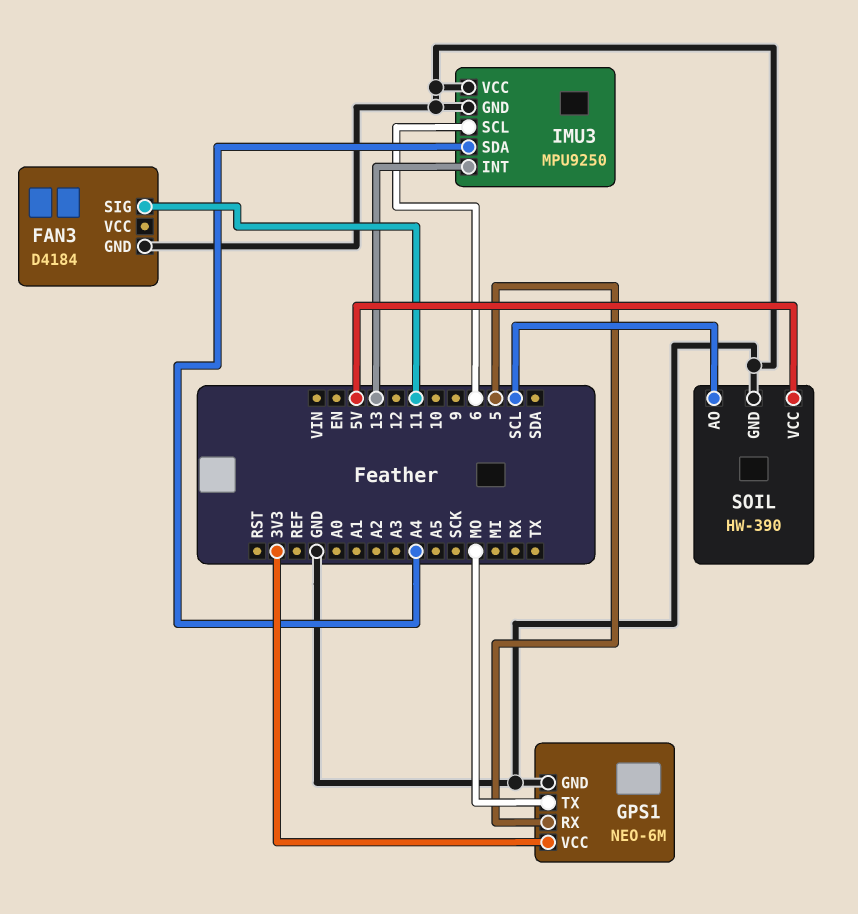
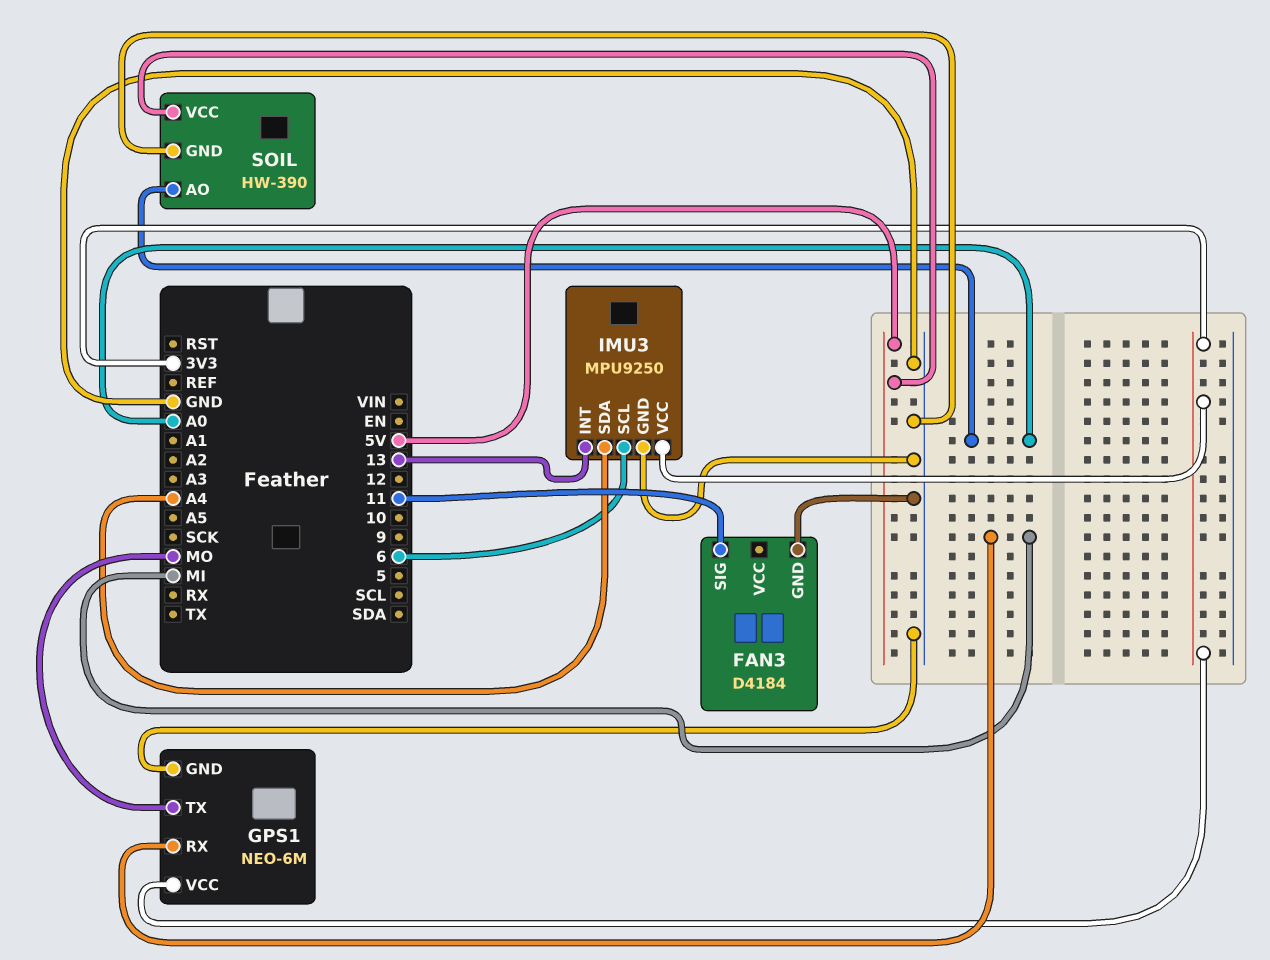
GPS1 pin RX: 5 -> MI
IMU3 pin VCC: GND -> 3V3
SOIL pin AO: SCL -> A0

